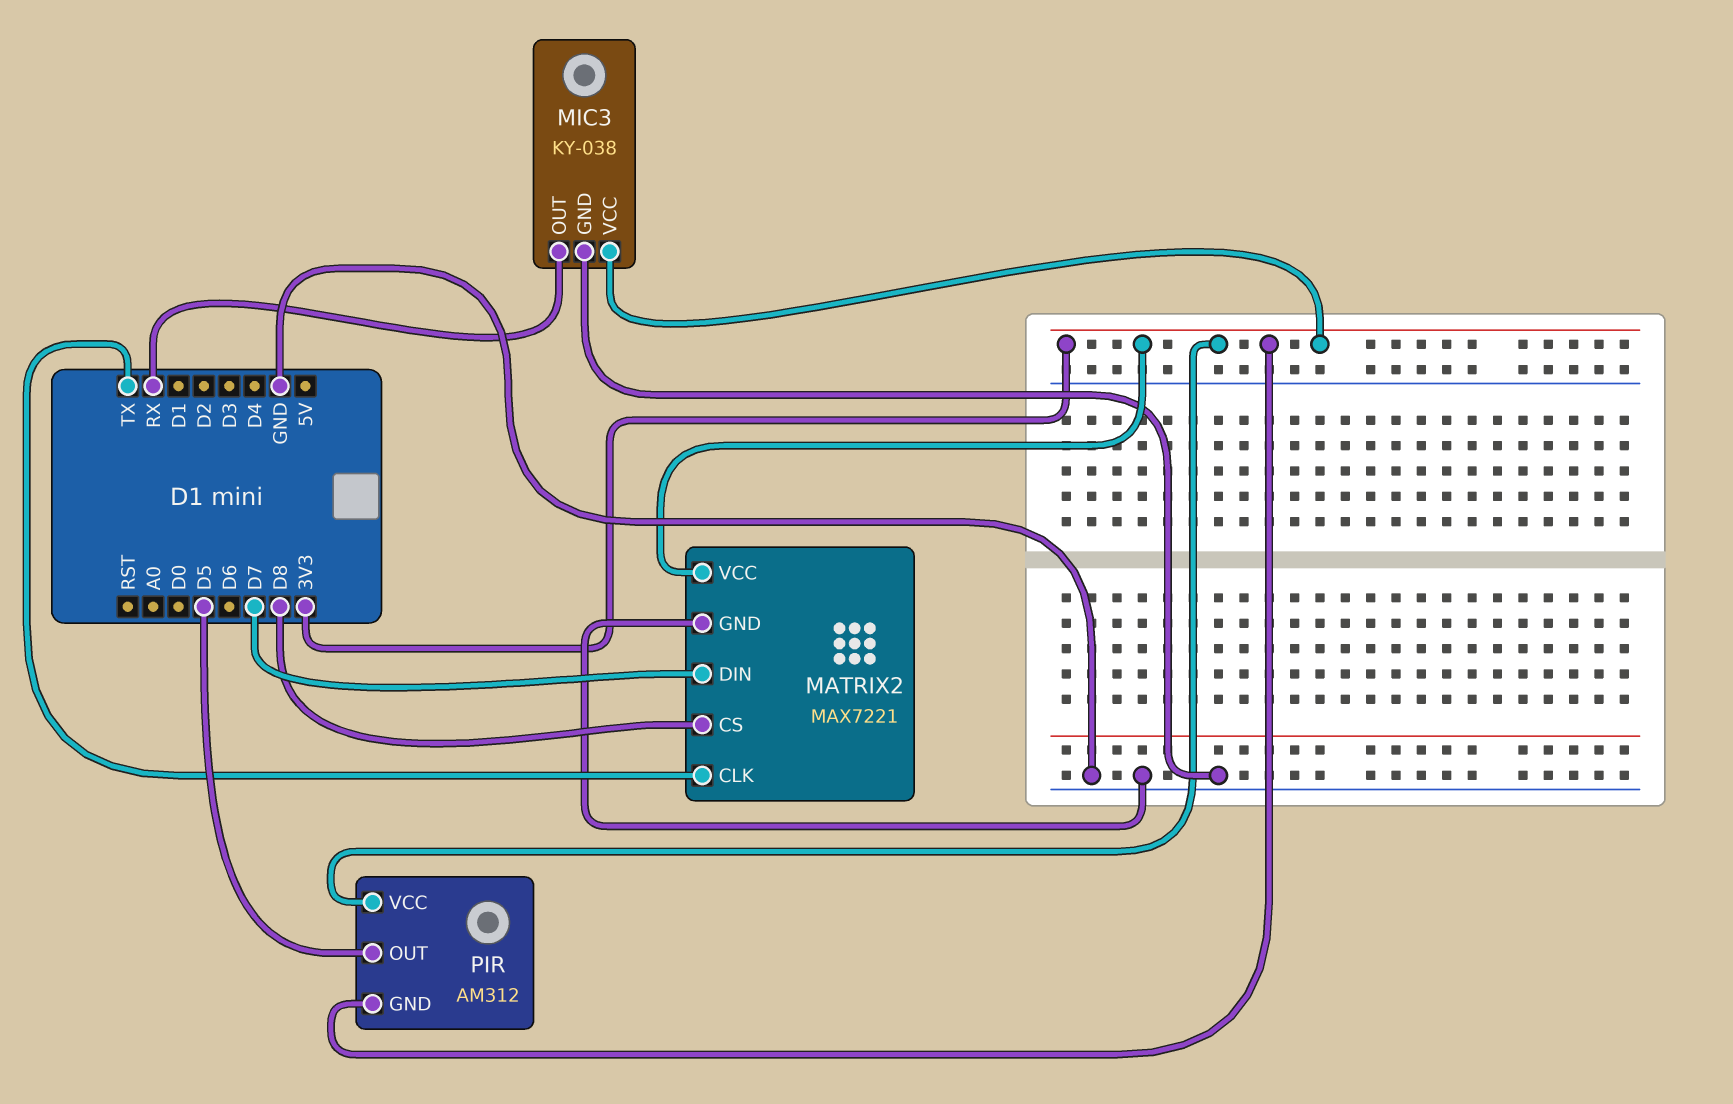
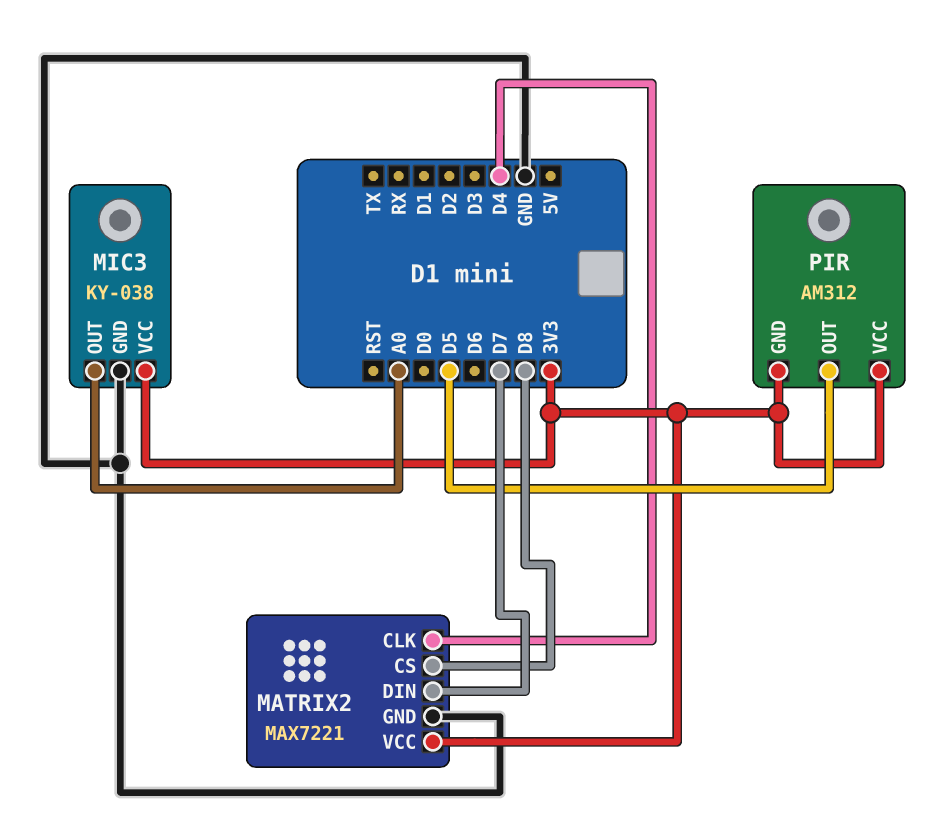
MATRIX2 pin CLK: TX -> D4
MIC3 pin OUT: RX -> A0

